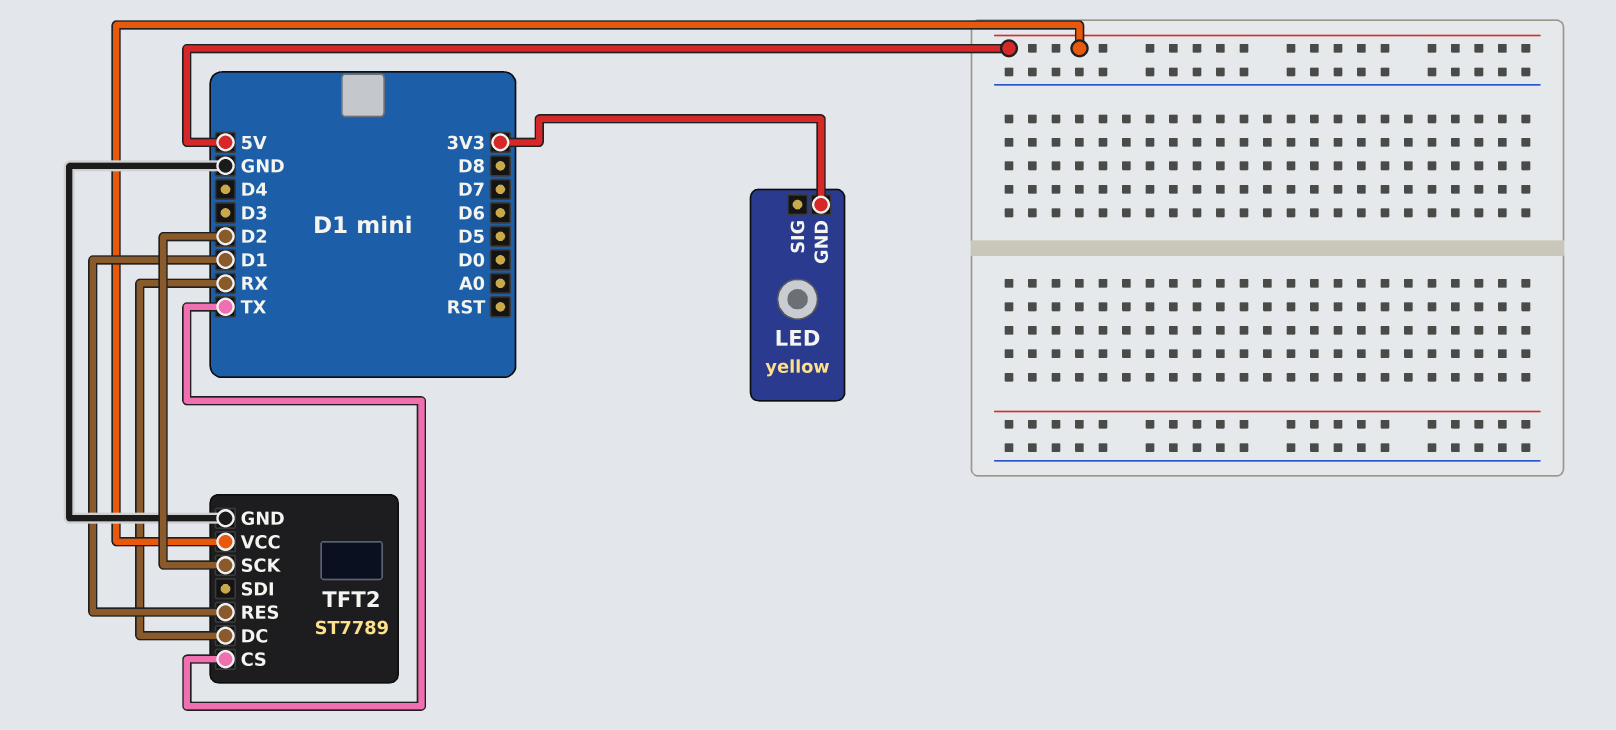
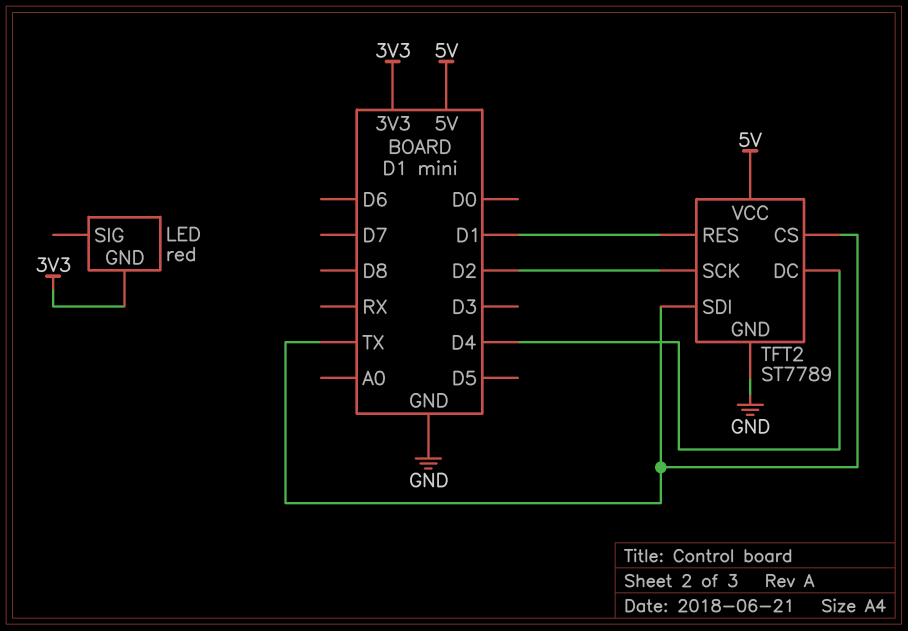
LED: yellow -> red
TFT2 pin DC: RX -> D4
TFT2 pin SDI: none -> TX

